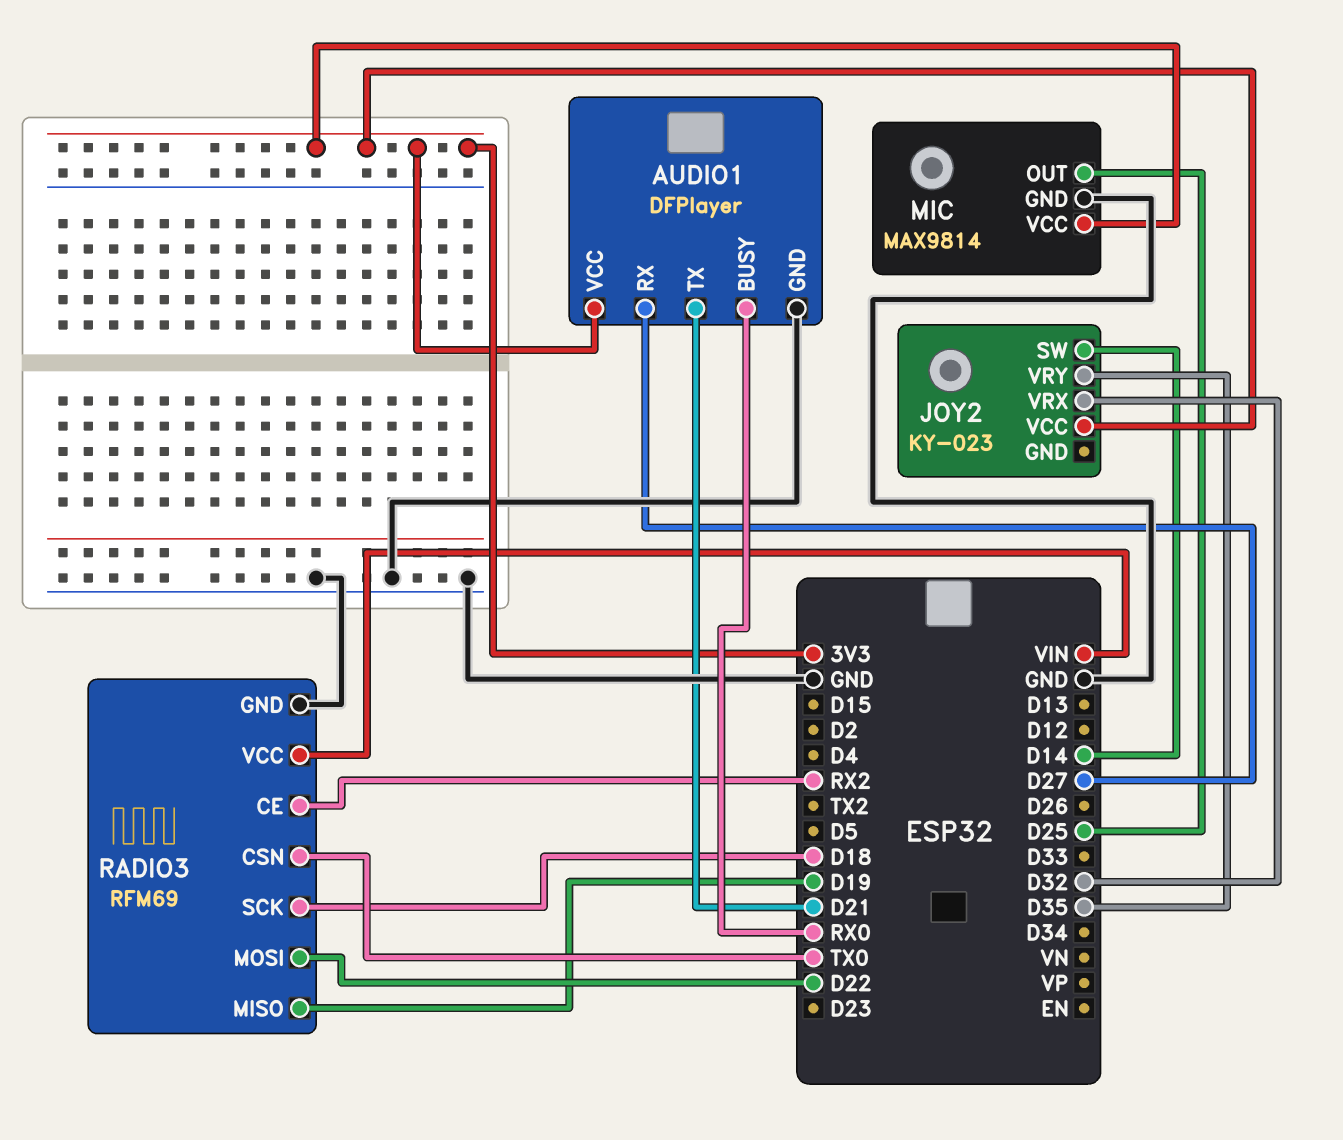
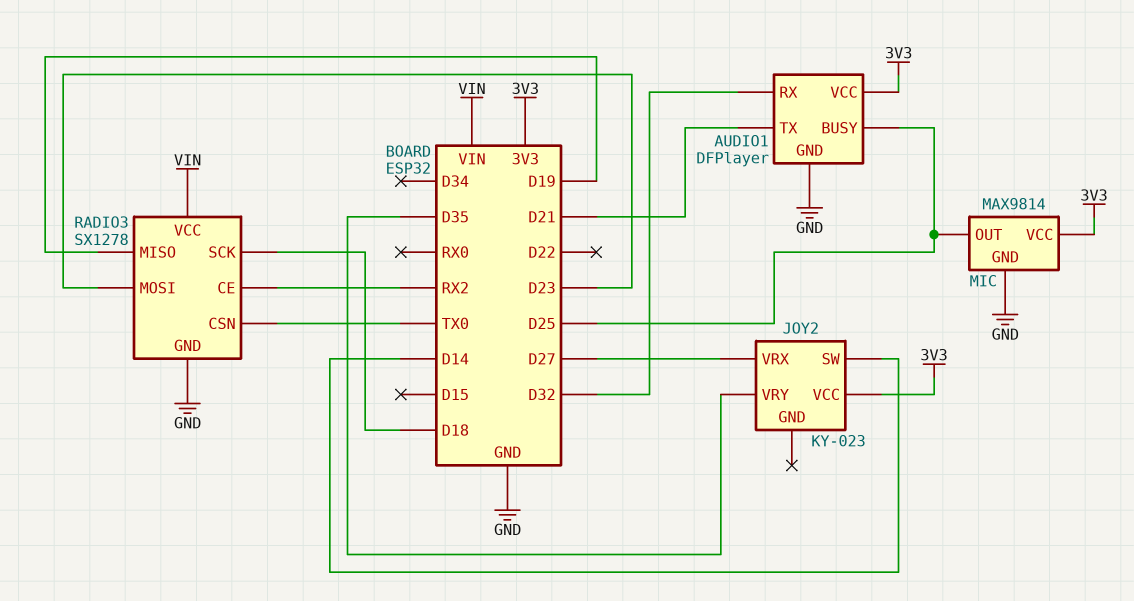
AUDIO1 pin BUSY: RX0 -> D25
AUDIO1 pin RX: D27 -> D32
JOY2 pin VRX: D32 -> D27
RADIO3: RFM69 -> SX1278
RADIO3 pin MOSI: D22 -> D23

